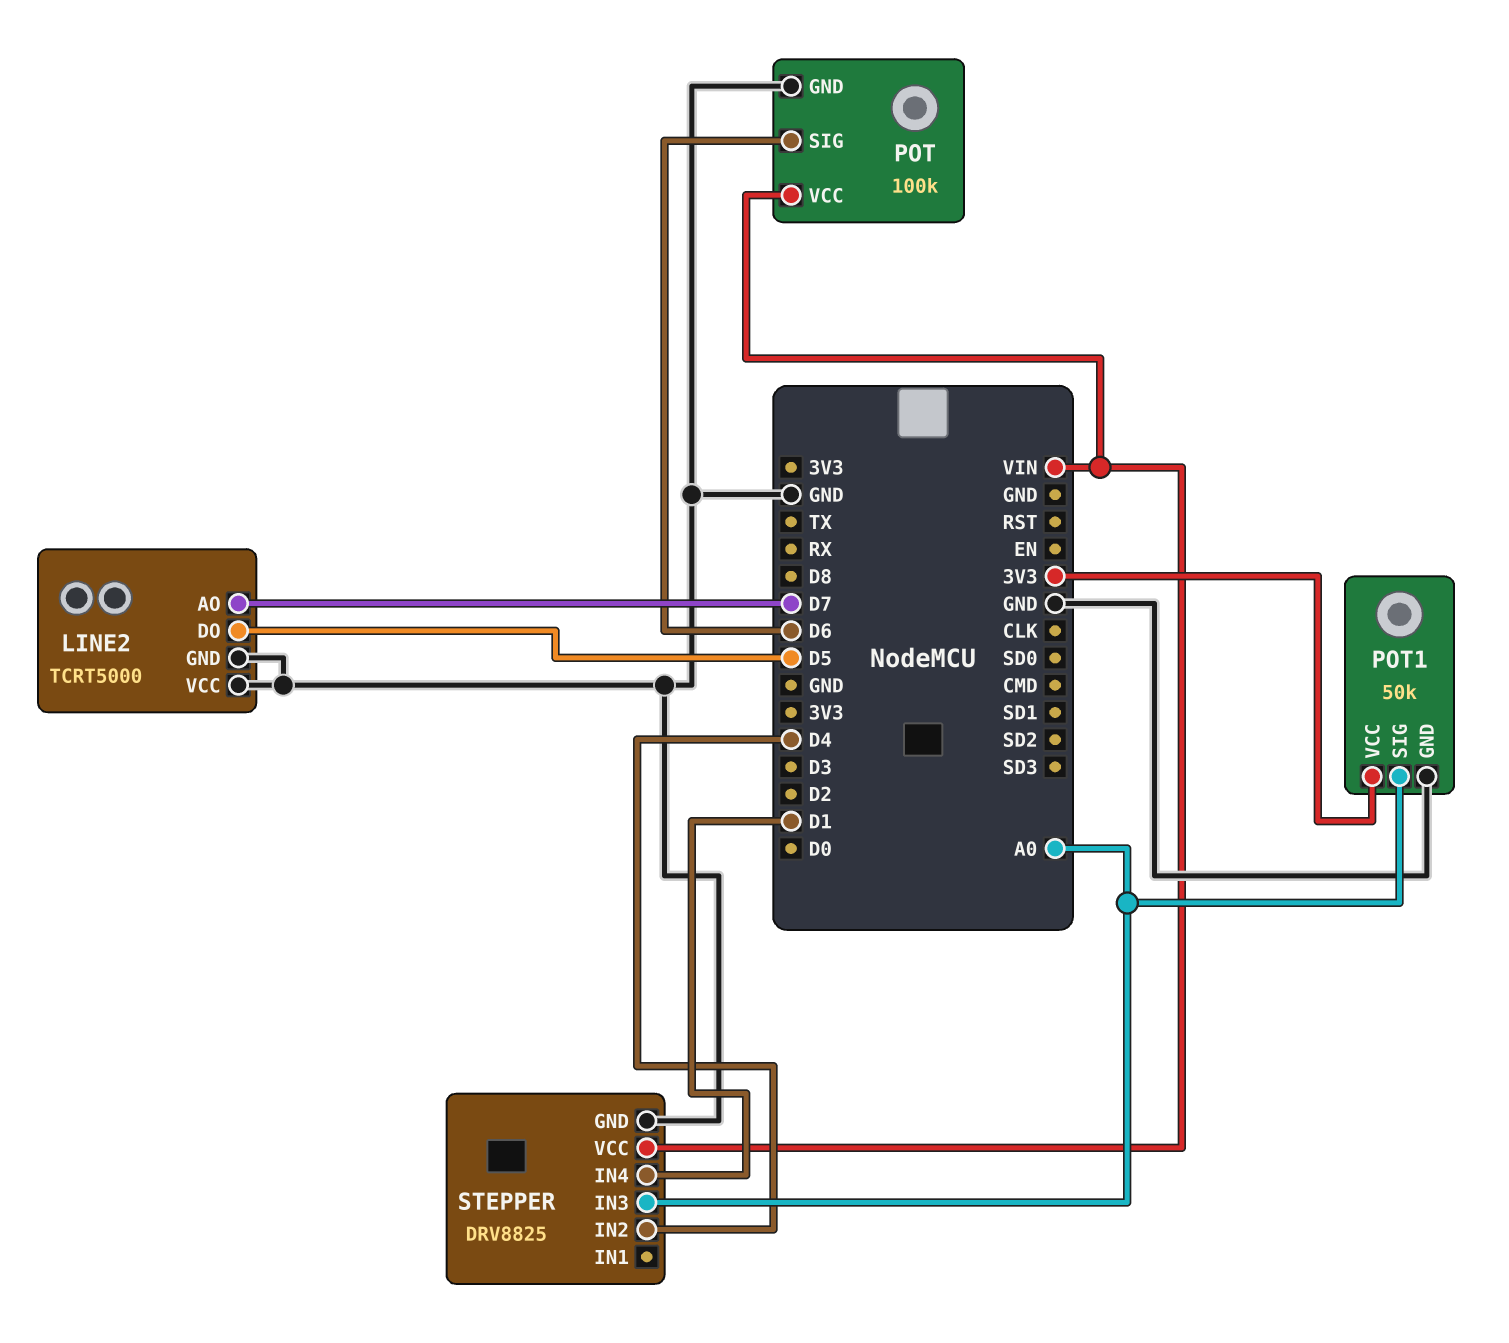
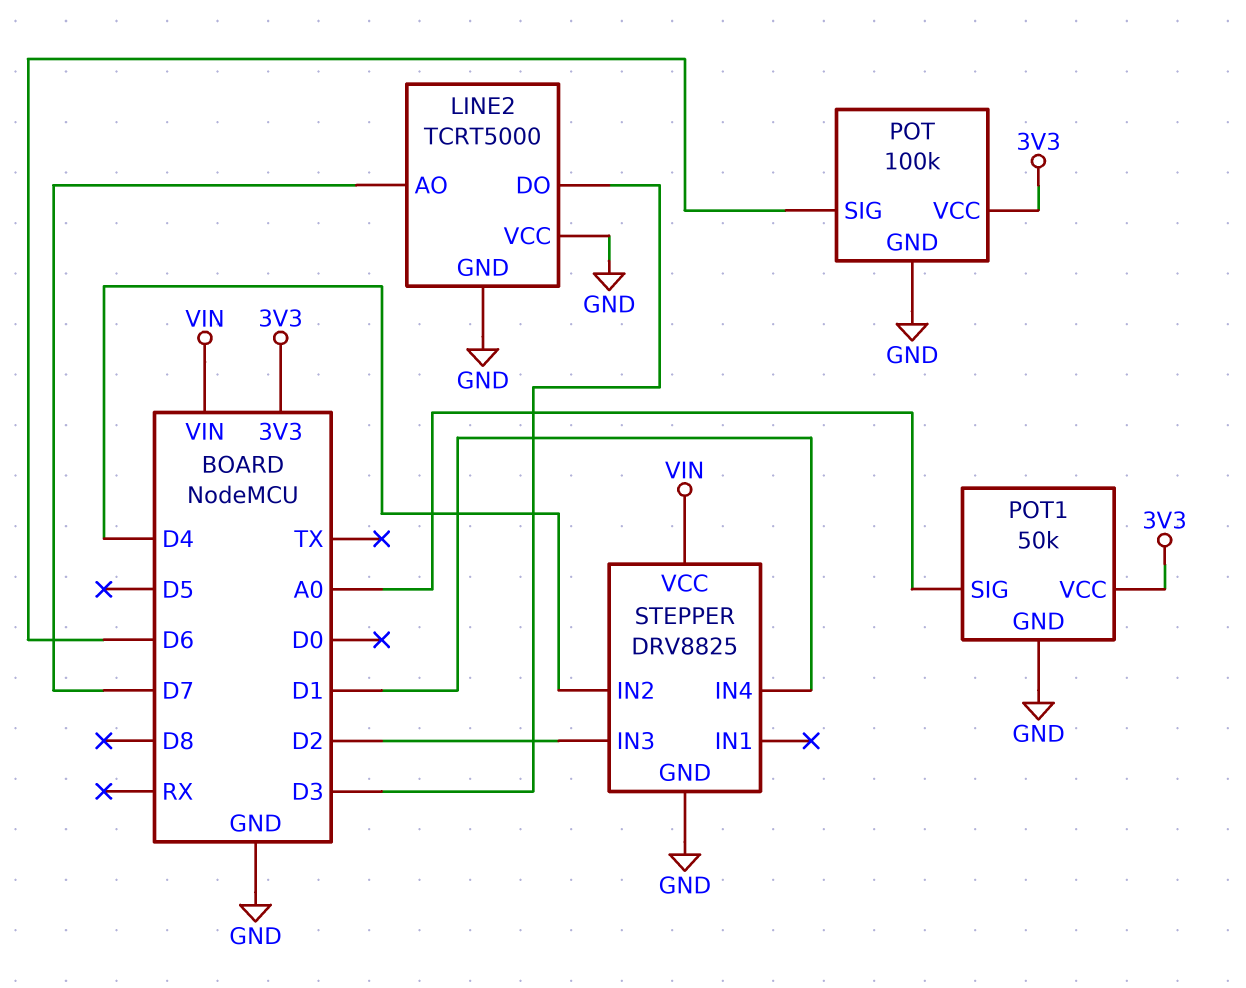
LINE2 pin DO: D5 -> D3
POT pin VCC: VIN -> 3V3
STEPPER pin IN3: A0 -> D2

